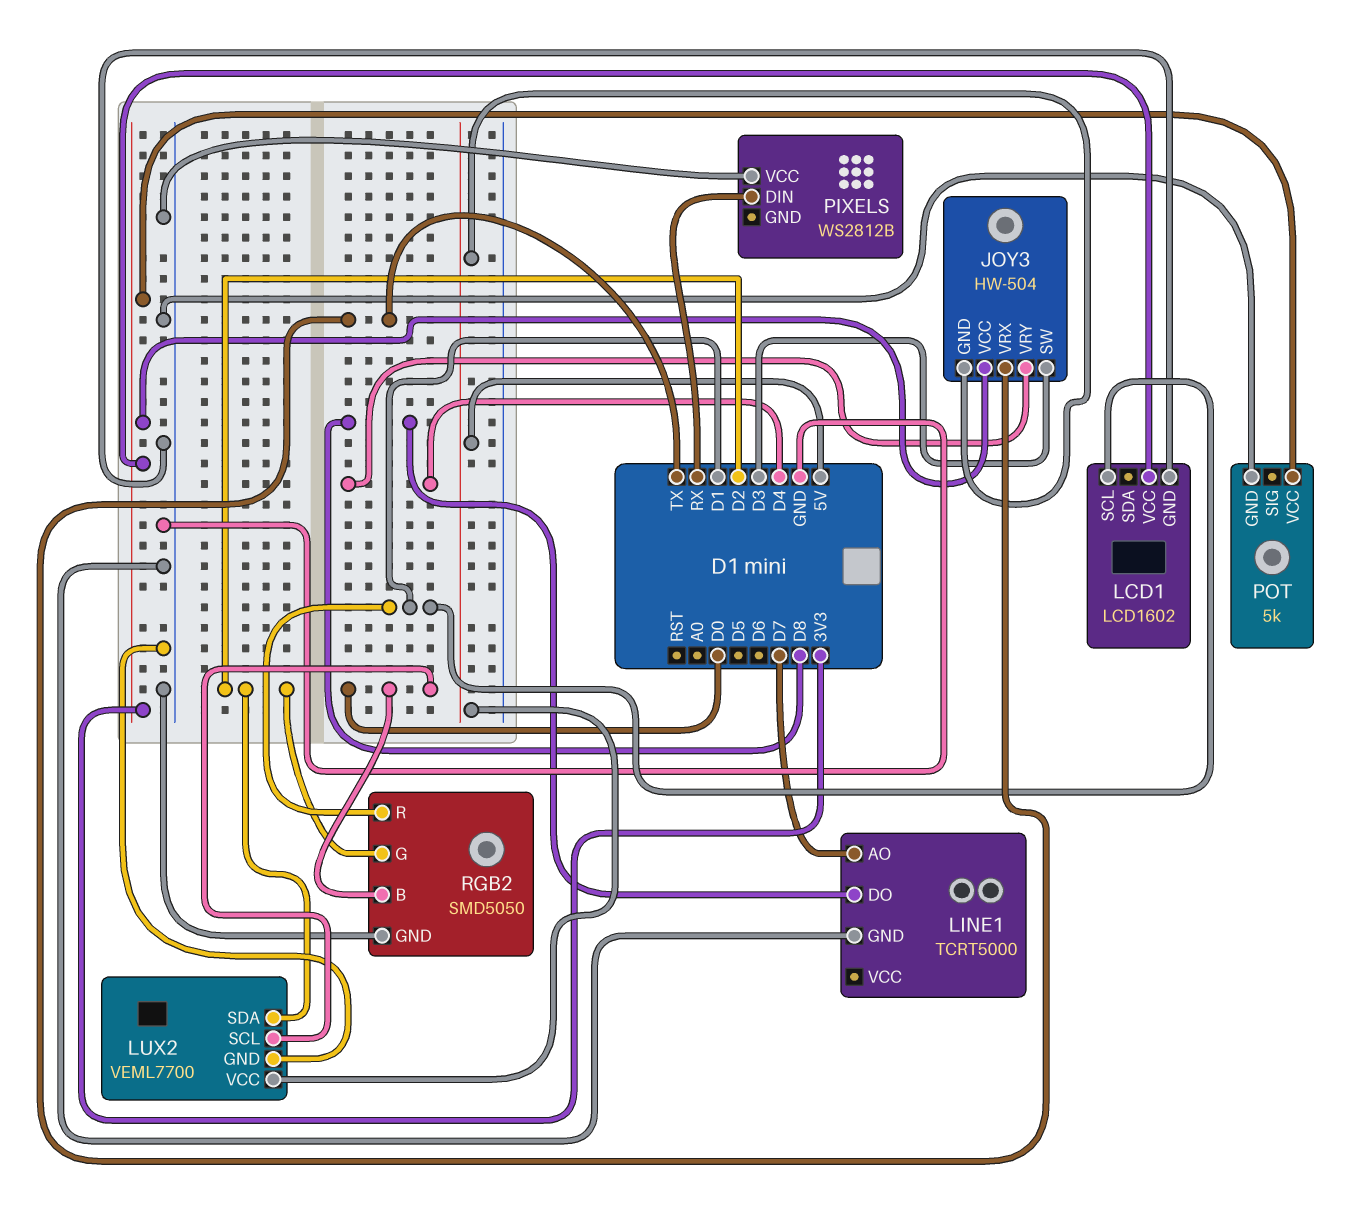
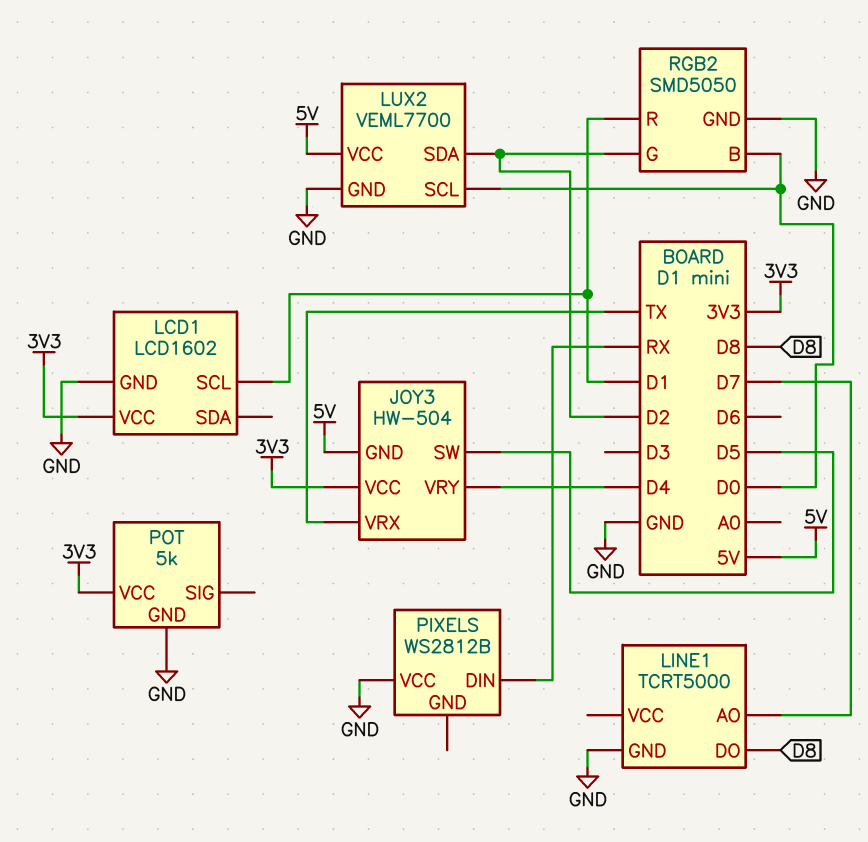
JOY3 pin SW: D3 -> D5

